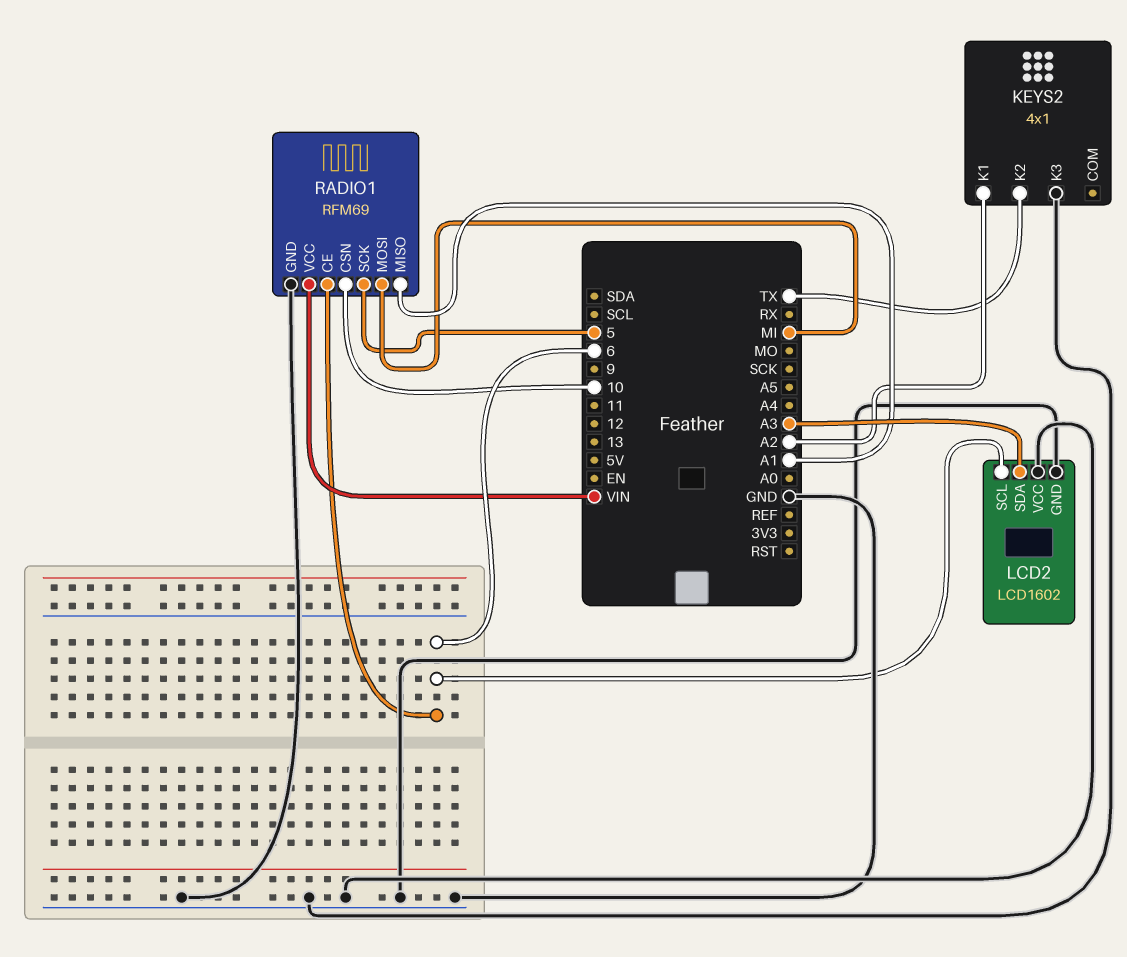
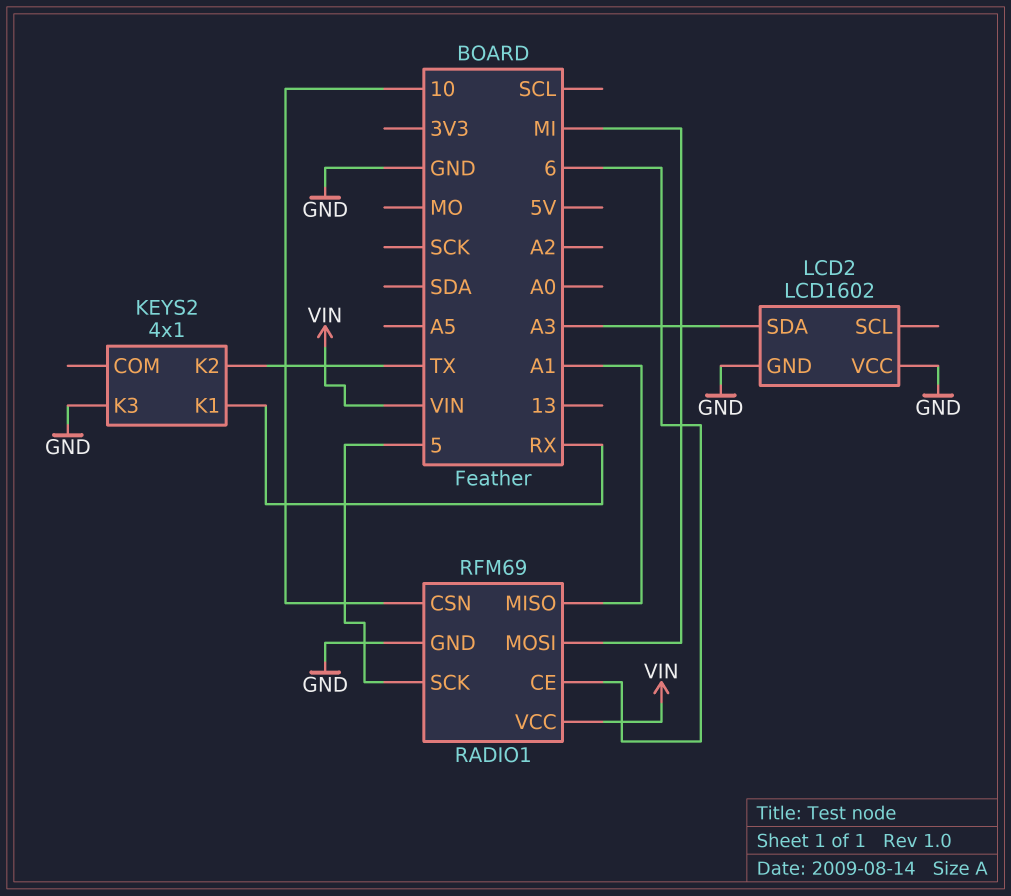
KEYS2 pin K1: A2 -> RX
LCD2 pin SCL: 6 -> none

